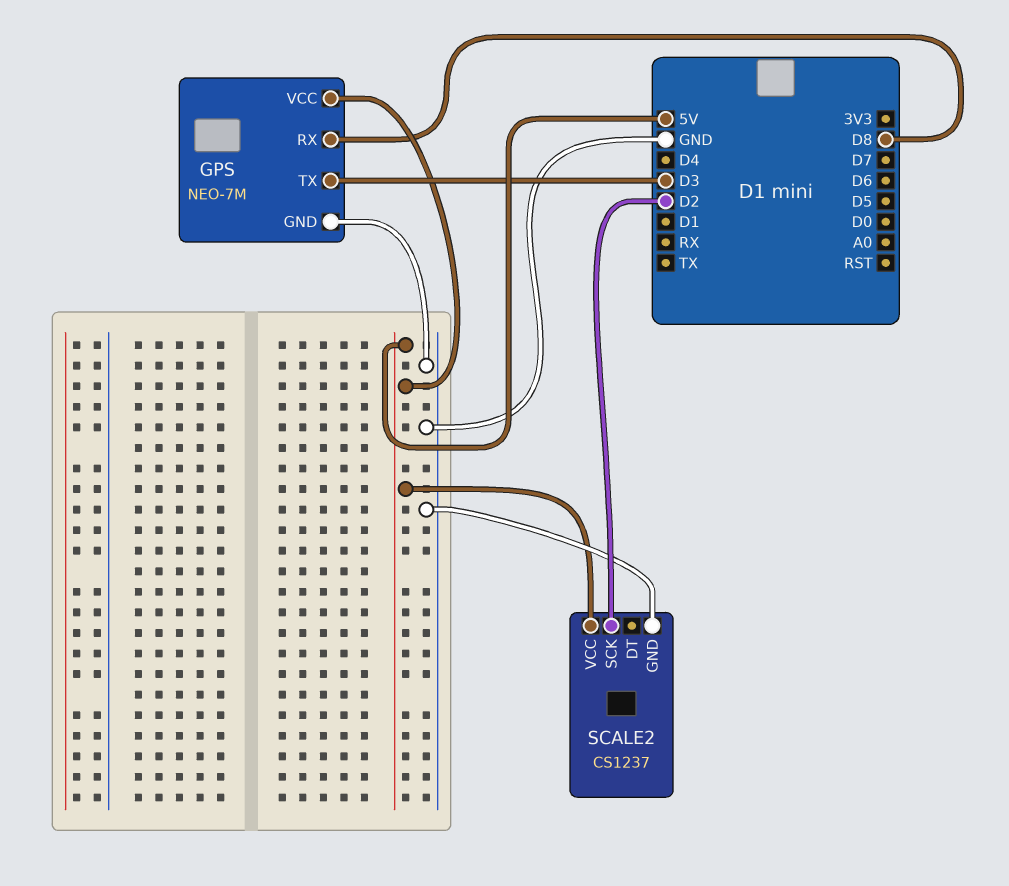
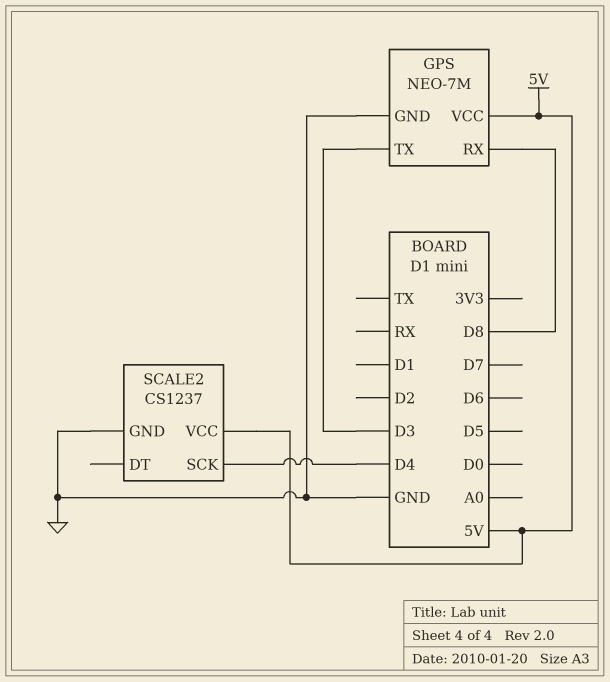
SCALE2 pin SCK: D2 -> D4

